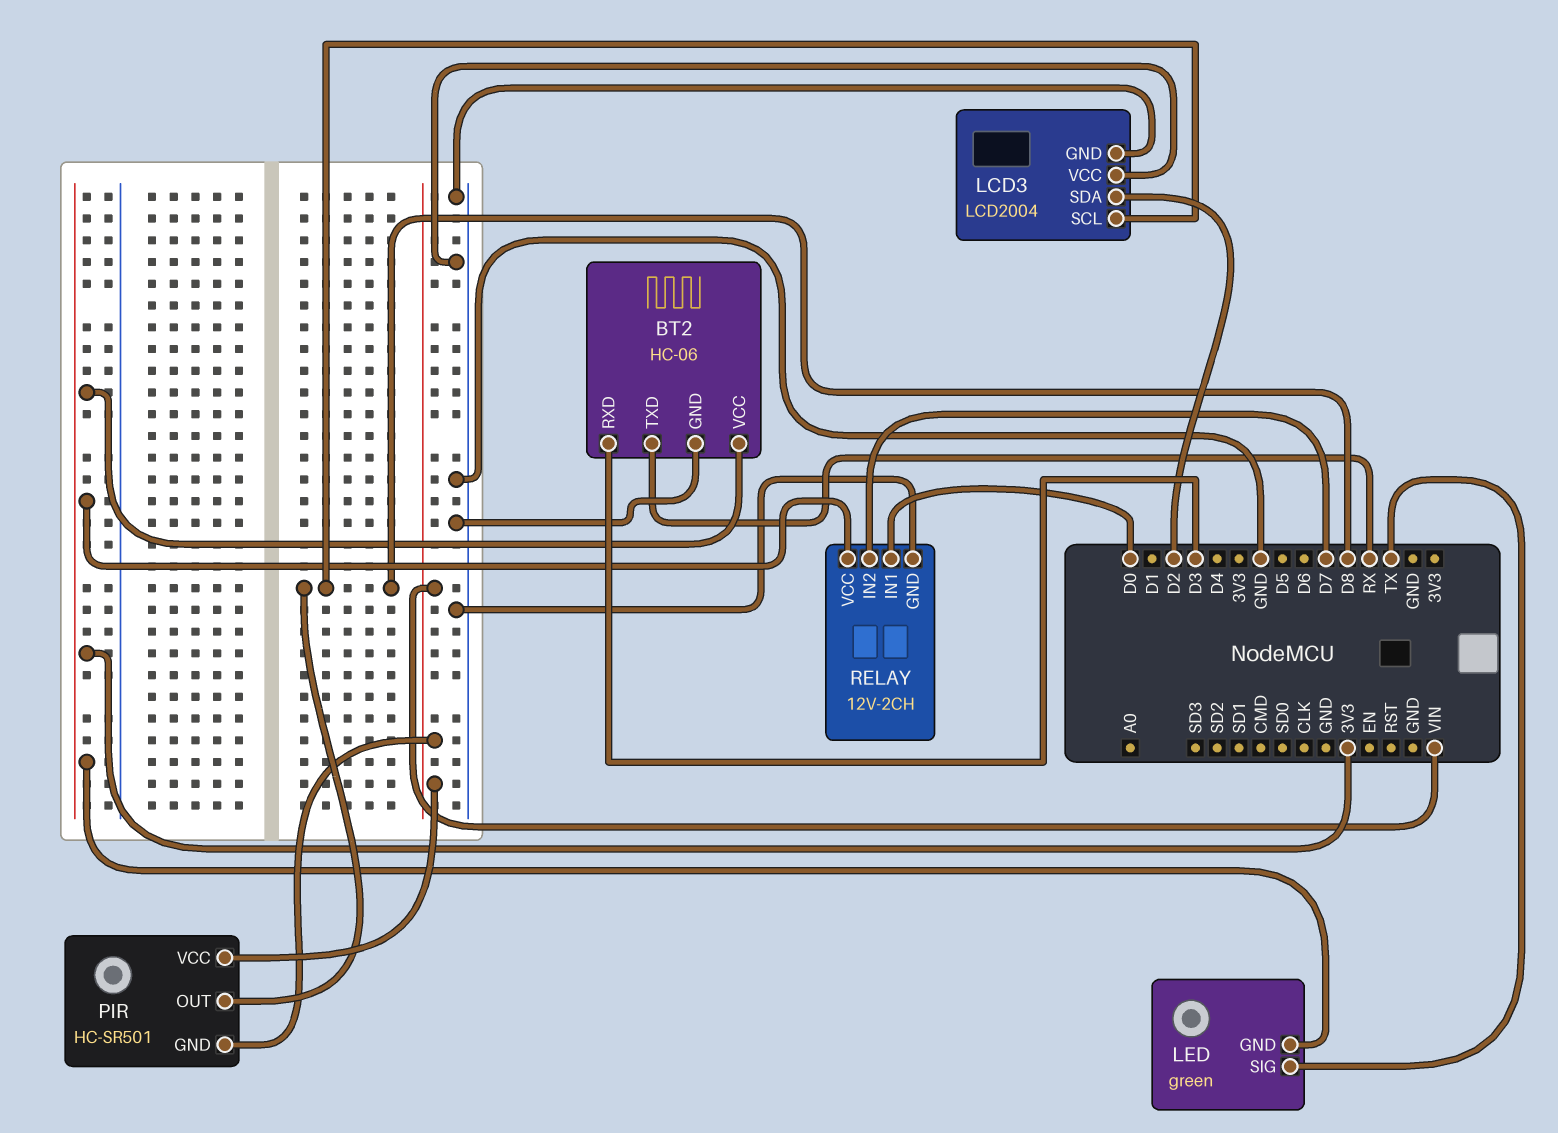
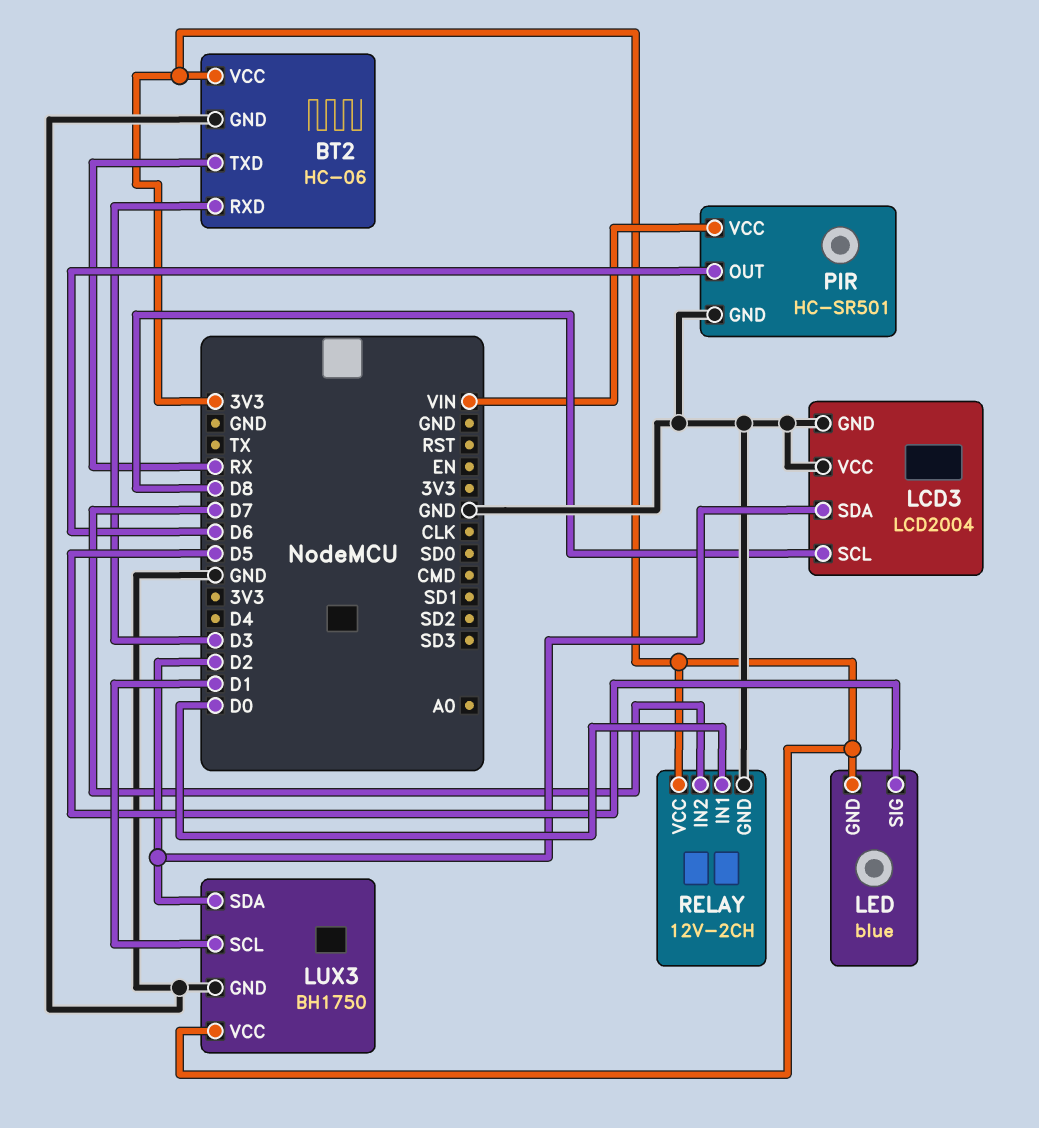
LED: green -> blue
LED pin SIG: TX -> D5
LUX3: none -> BH1750
LUX3 pin GND: none -> GND
LUX3 pin SCL: none -> D1
LUX3 pin SDA: none -> D2
LUX3 pin VCC: none -> 3V3
PIR pin GND: VIN -> GND
PIR pin OUT: D8 -> D6

